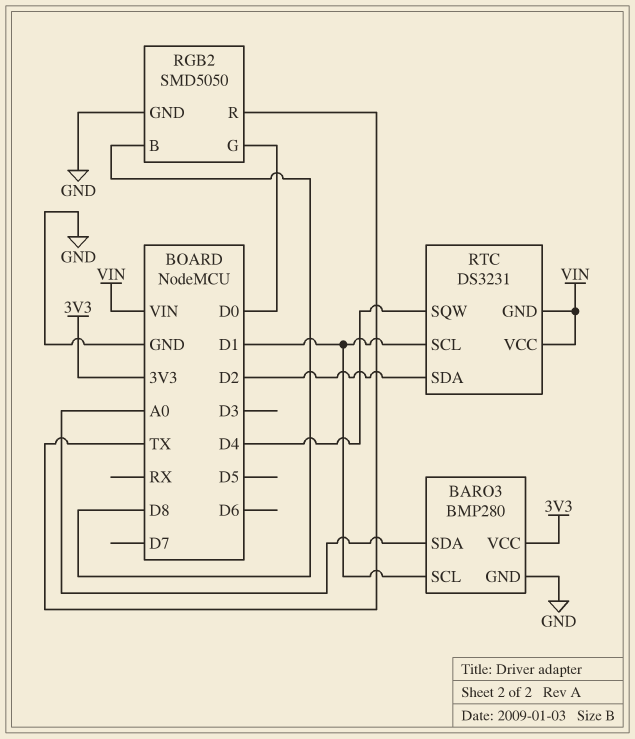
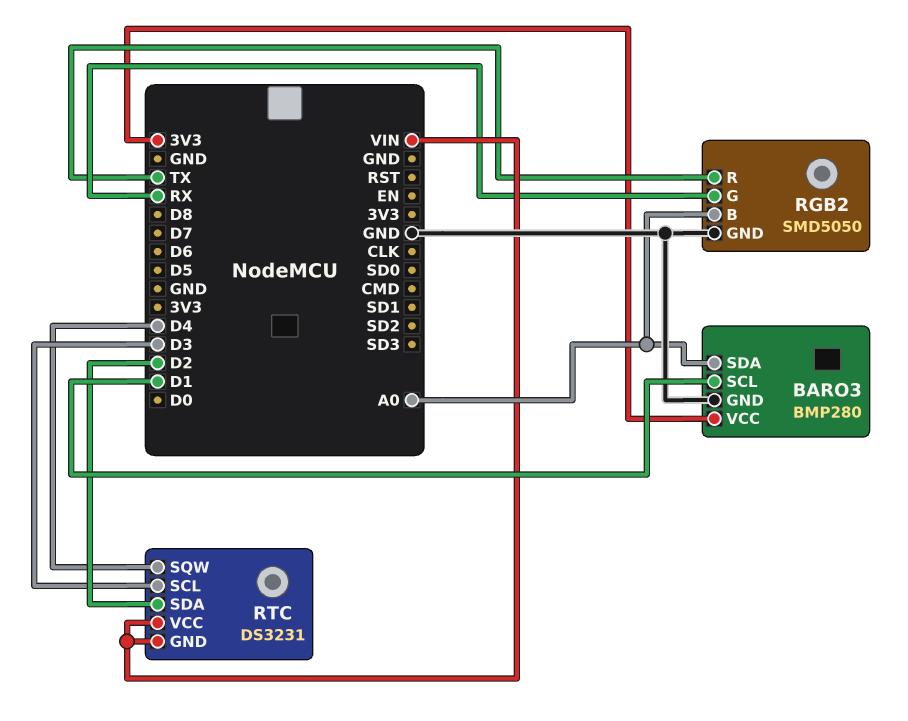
RGB2 pin B: D8 -> A0
RGB2 pin G: D0 -> RX
RTC pin SCL: D1 -> D3

